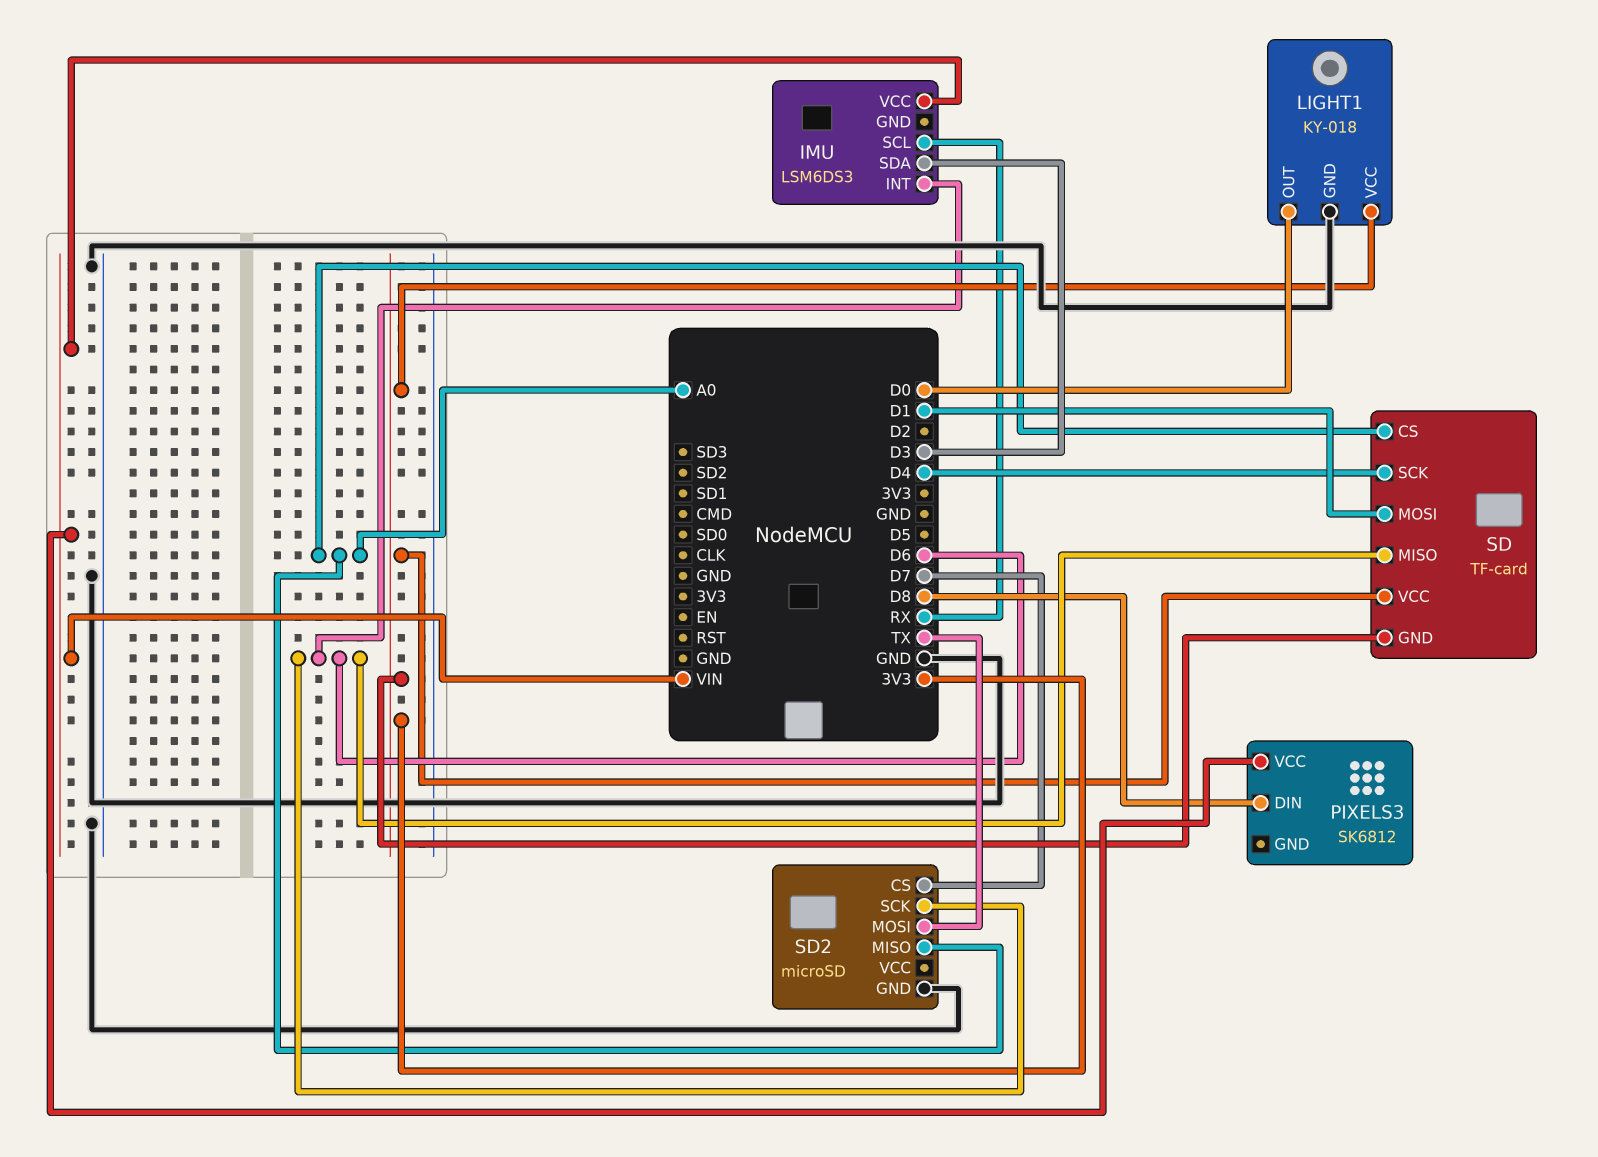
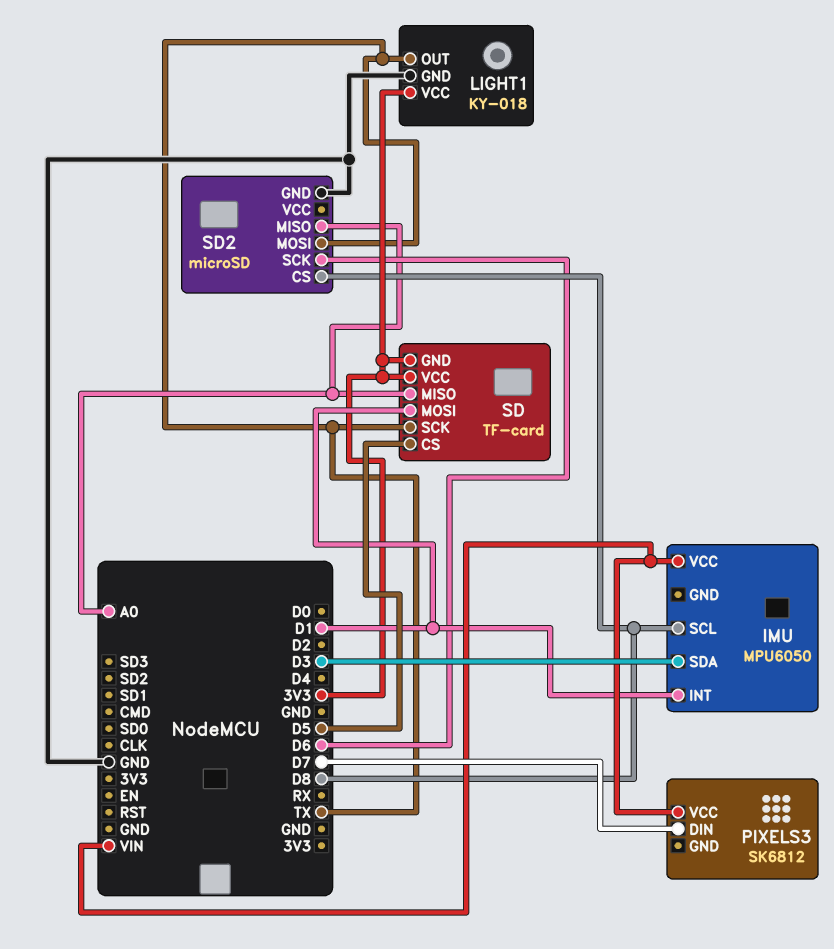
IMU: LSM6DS3 -> MPU6050
IMU pin INT: D6 -> D1
IMU pin SCL: RX -> D8
LIGHT1 pin OUT: D0 -> TX
PIXELS3 pin DIN: D8 -> D7
SD pin CS: A0 -> D5
SD pin MISO: D6 -> A0
SD pin SCK: D4 -> TX
SD2 pin CS: D7 -> D8

